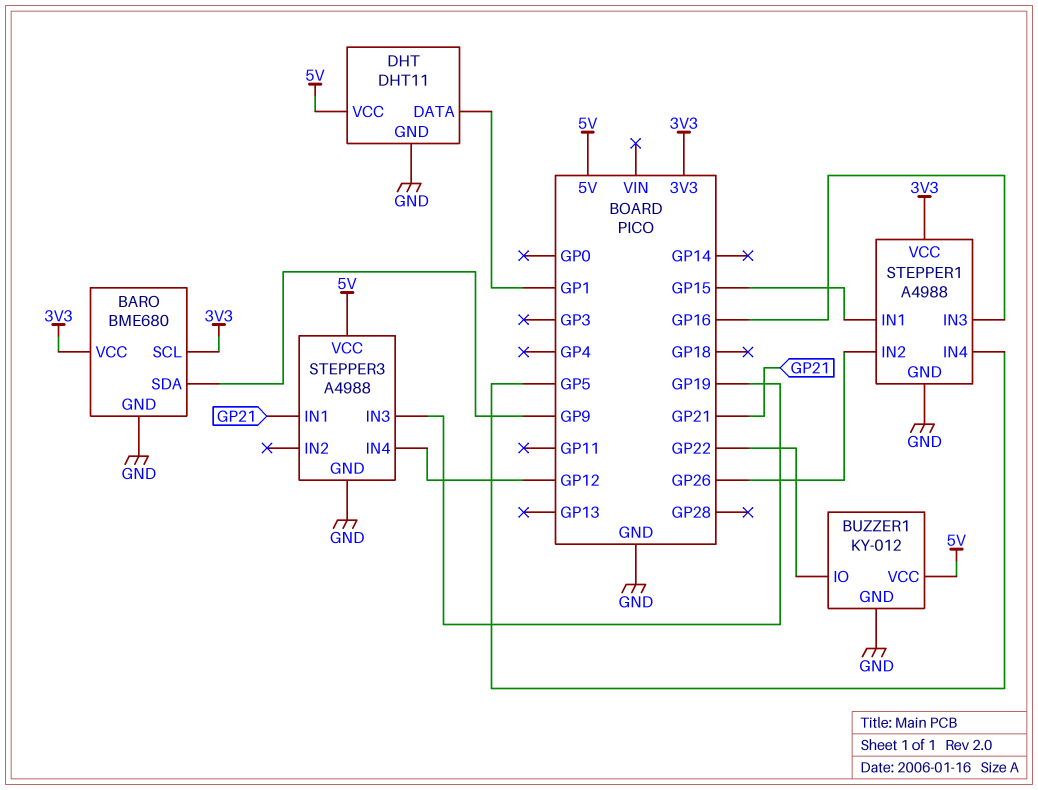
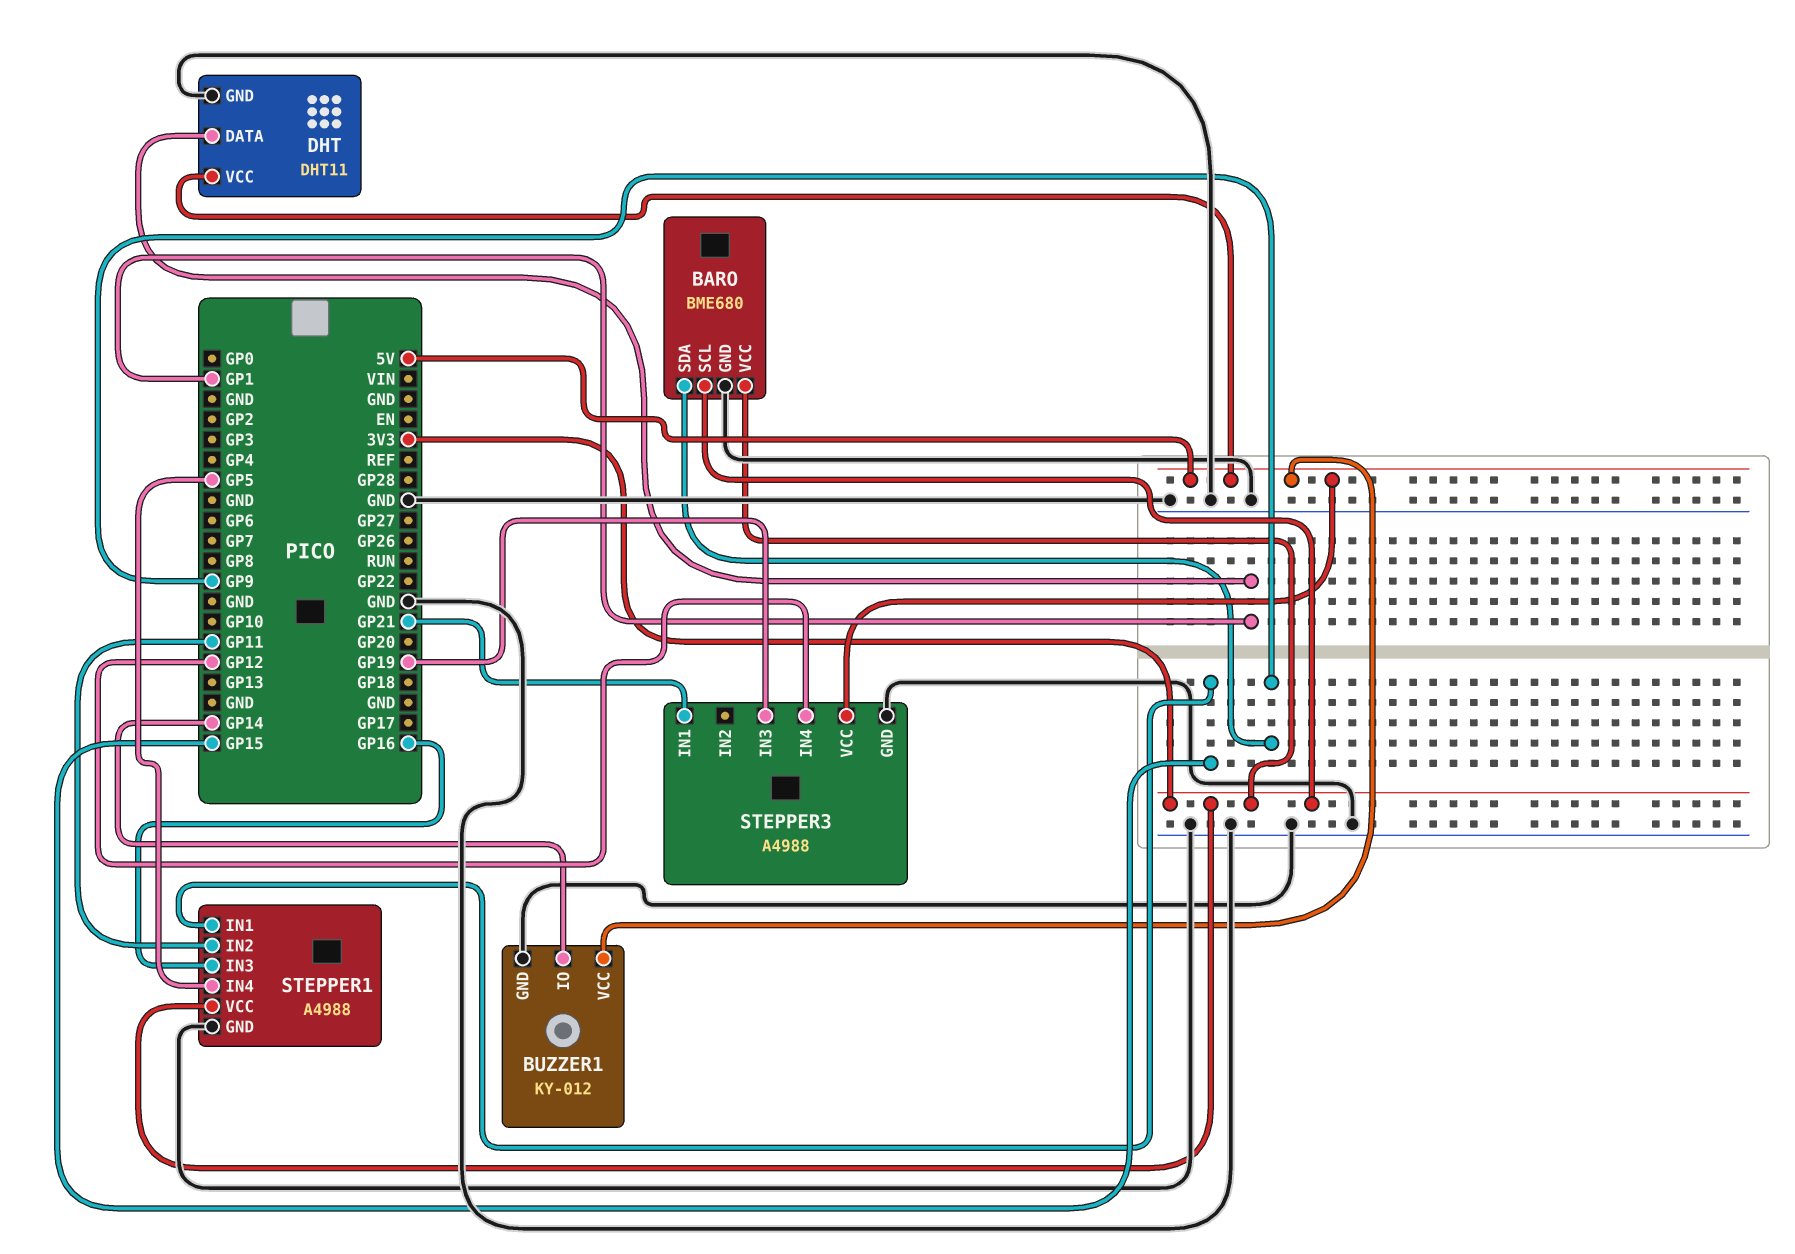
BUZZER1 pin IO: GP22 -> GP14
STEPPER1 pin IN2: GP26 -> GP11

